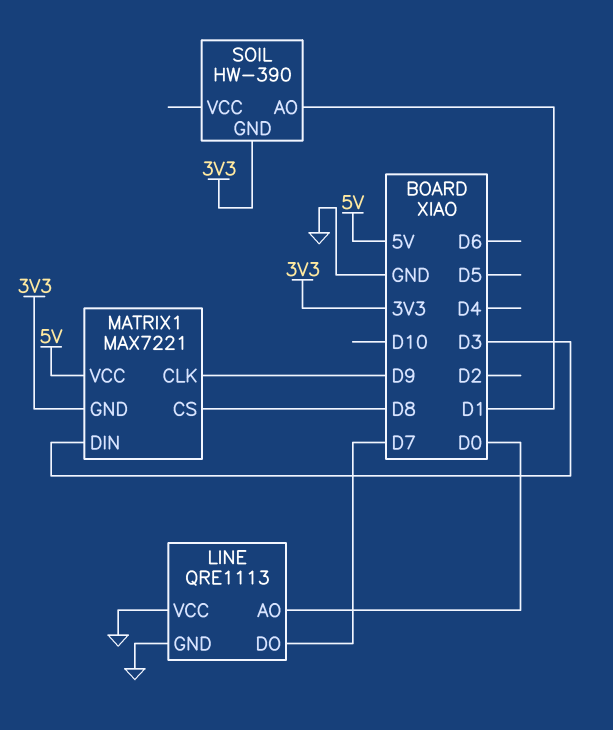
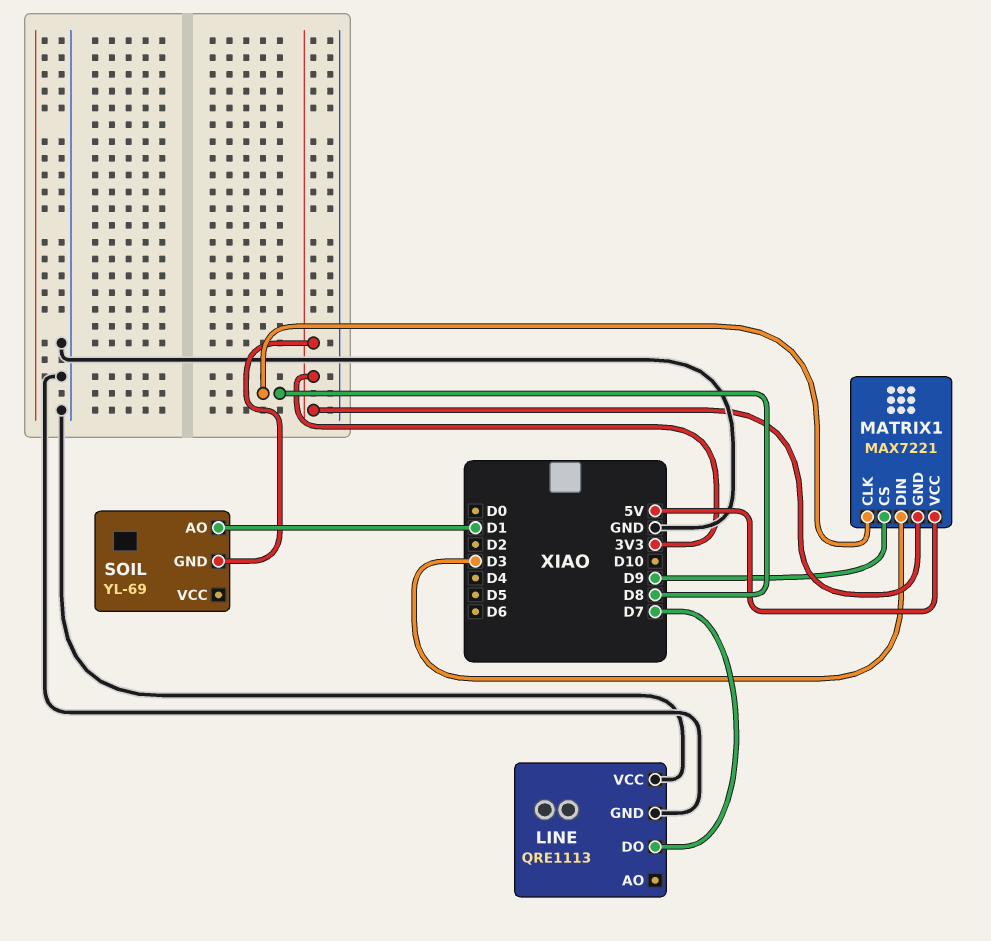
LINE pin AO: D0 -> none
MATRIX1 pin CLK: D9 -> D8
MATRIX1 pin CS: D8 -> D9
SOIL: HW-390 -> YL-69

